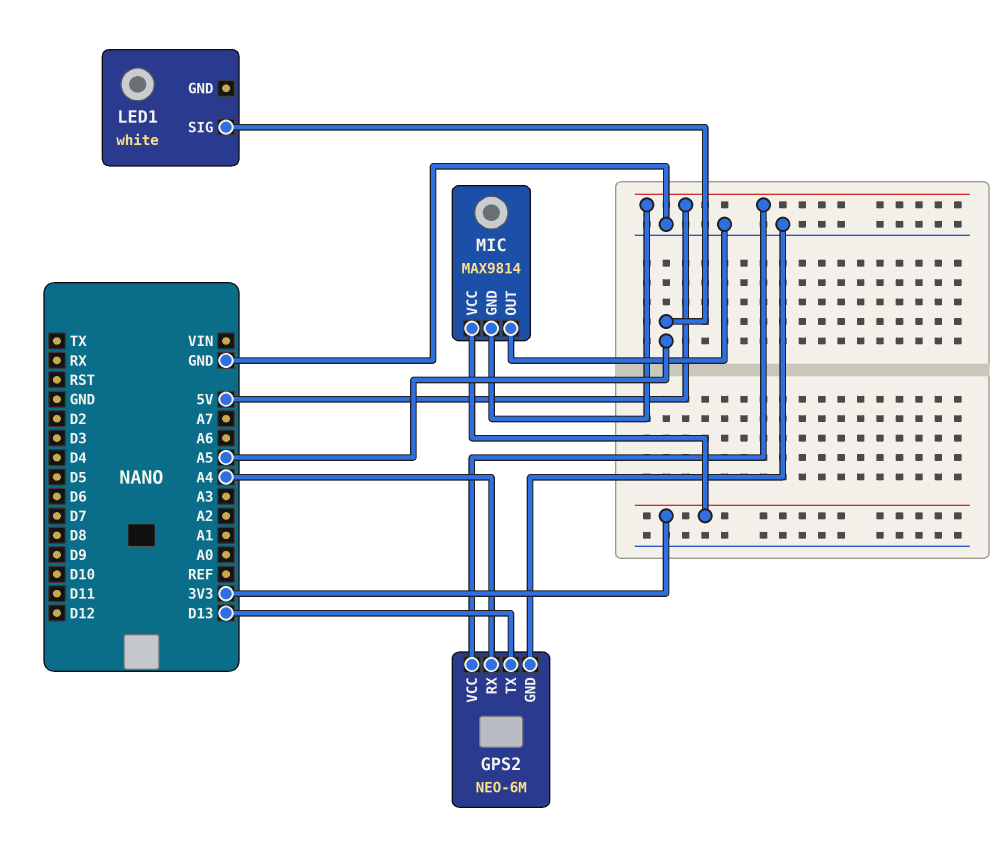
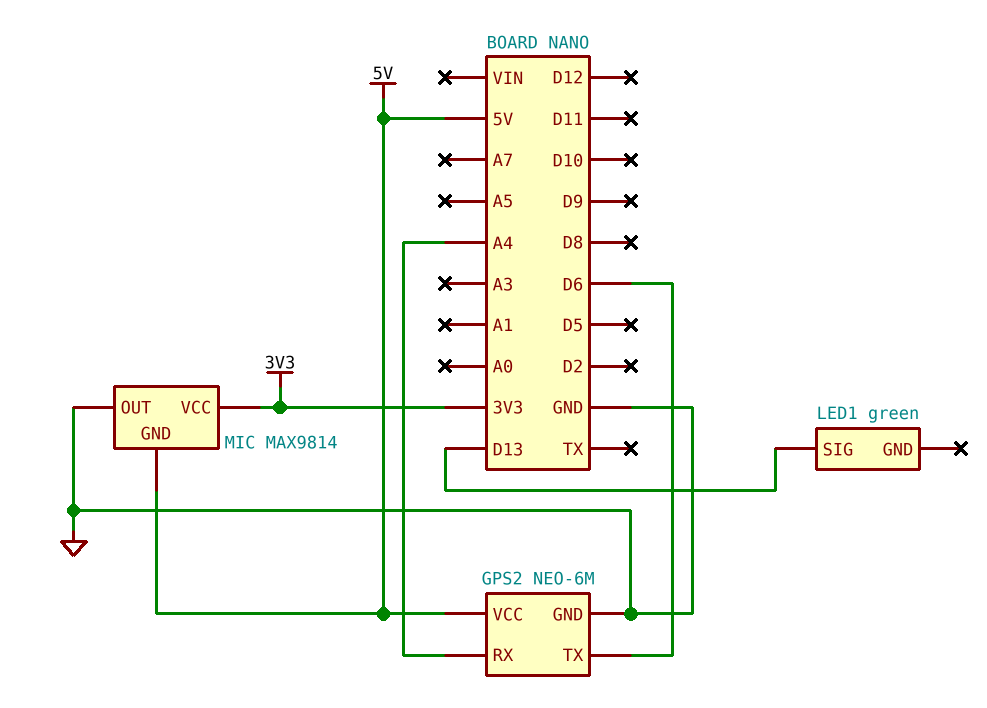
GPS2 pin TX: D13 -> D6
LED1: white -> green
LED1 pin SIG: A5 -> D13

